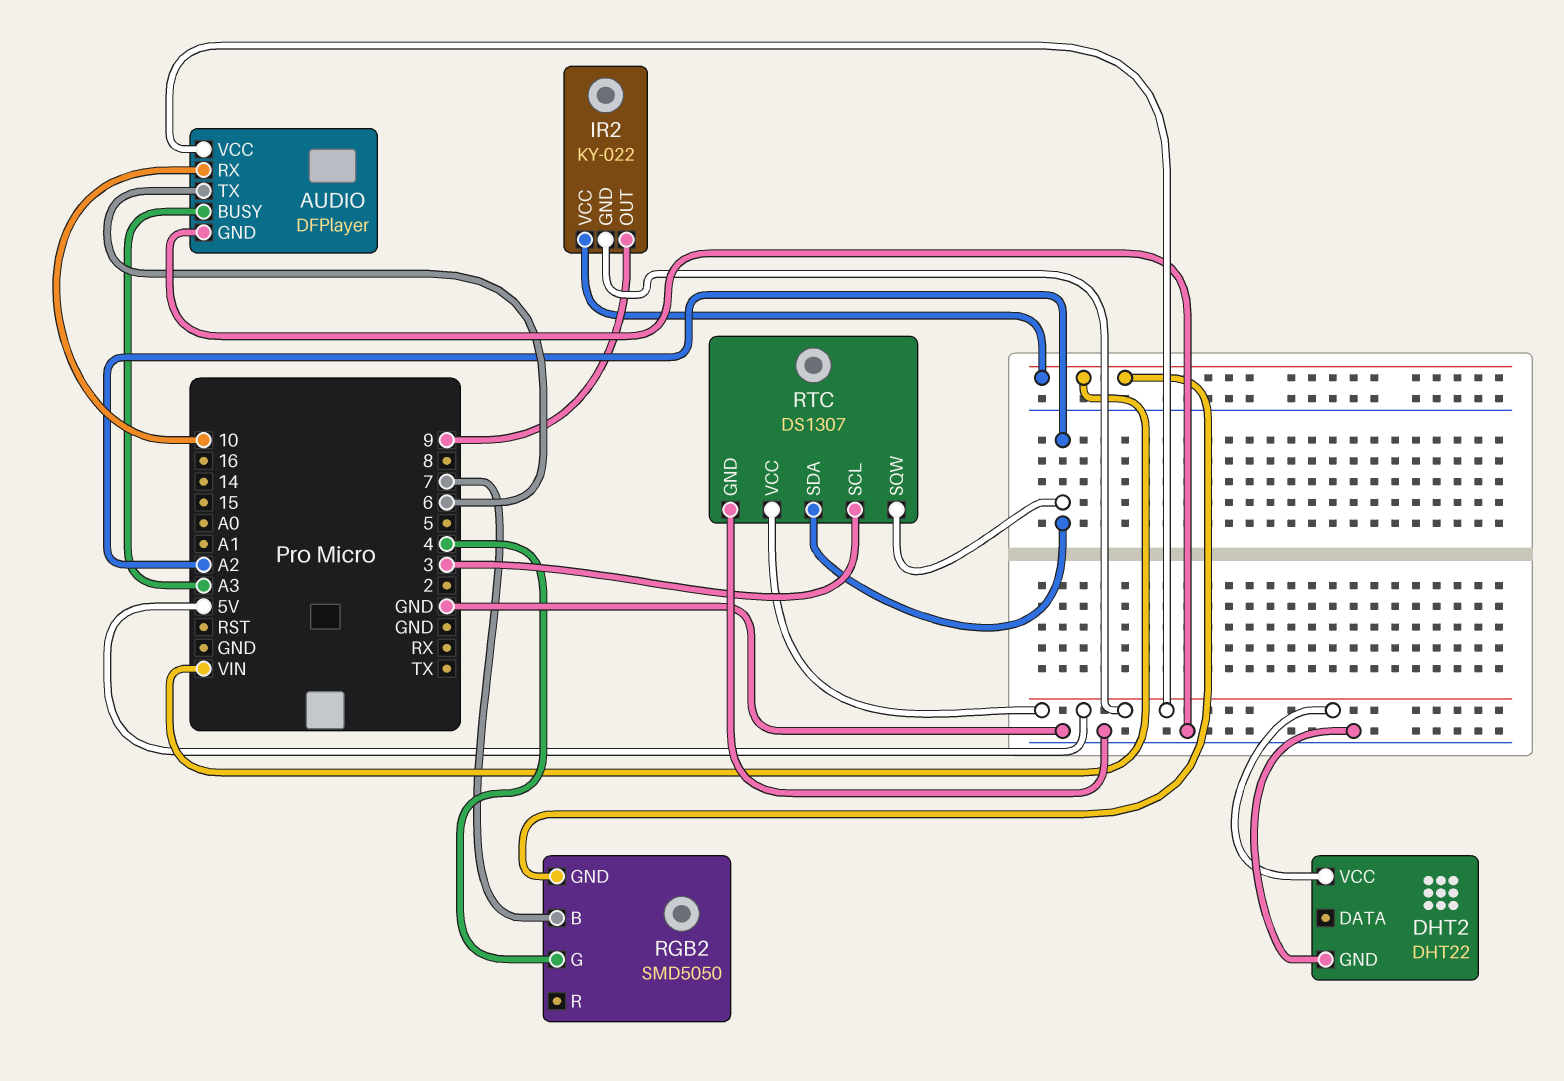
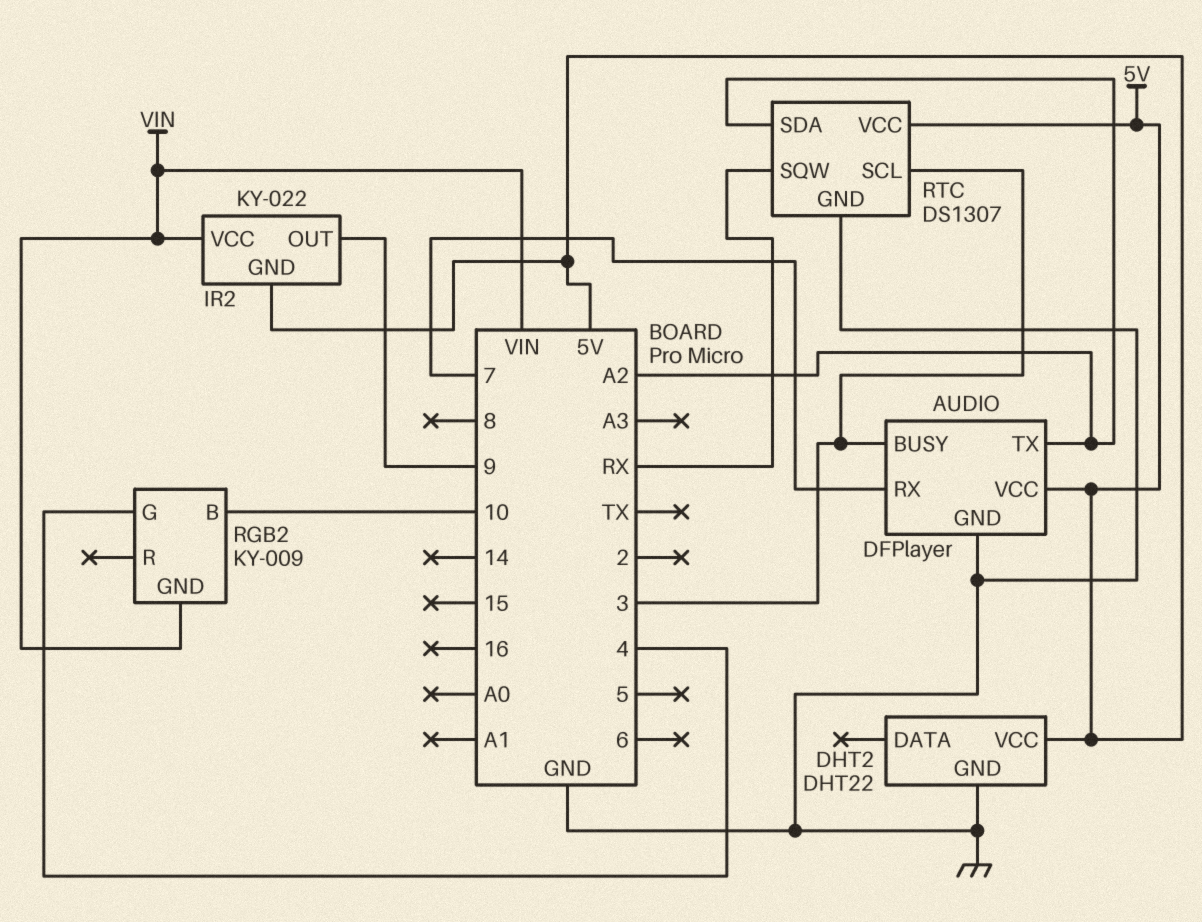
AUDIO pin BUSY: A3 -> 3
AUDIO pin RX: 10 -> 7
AUDIO pin TX: 6 -> A2
RGB2: SMD5050 -> KY-009
RGB2 pin B: 7 -> 10
RTC pin SQW: A2 -> RX

